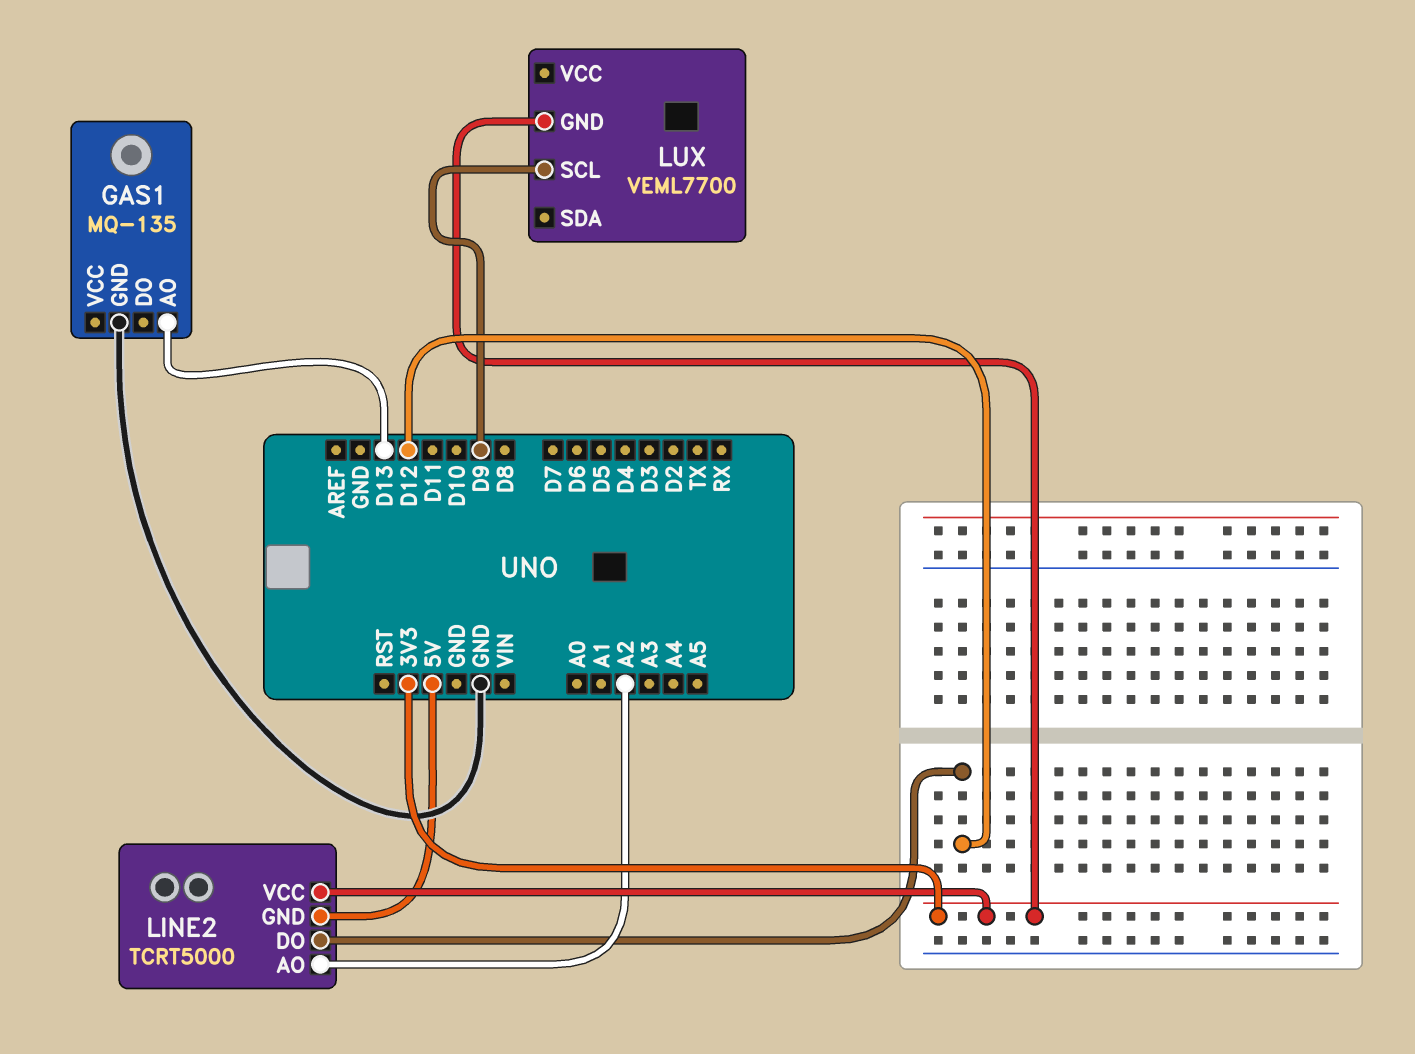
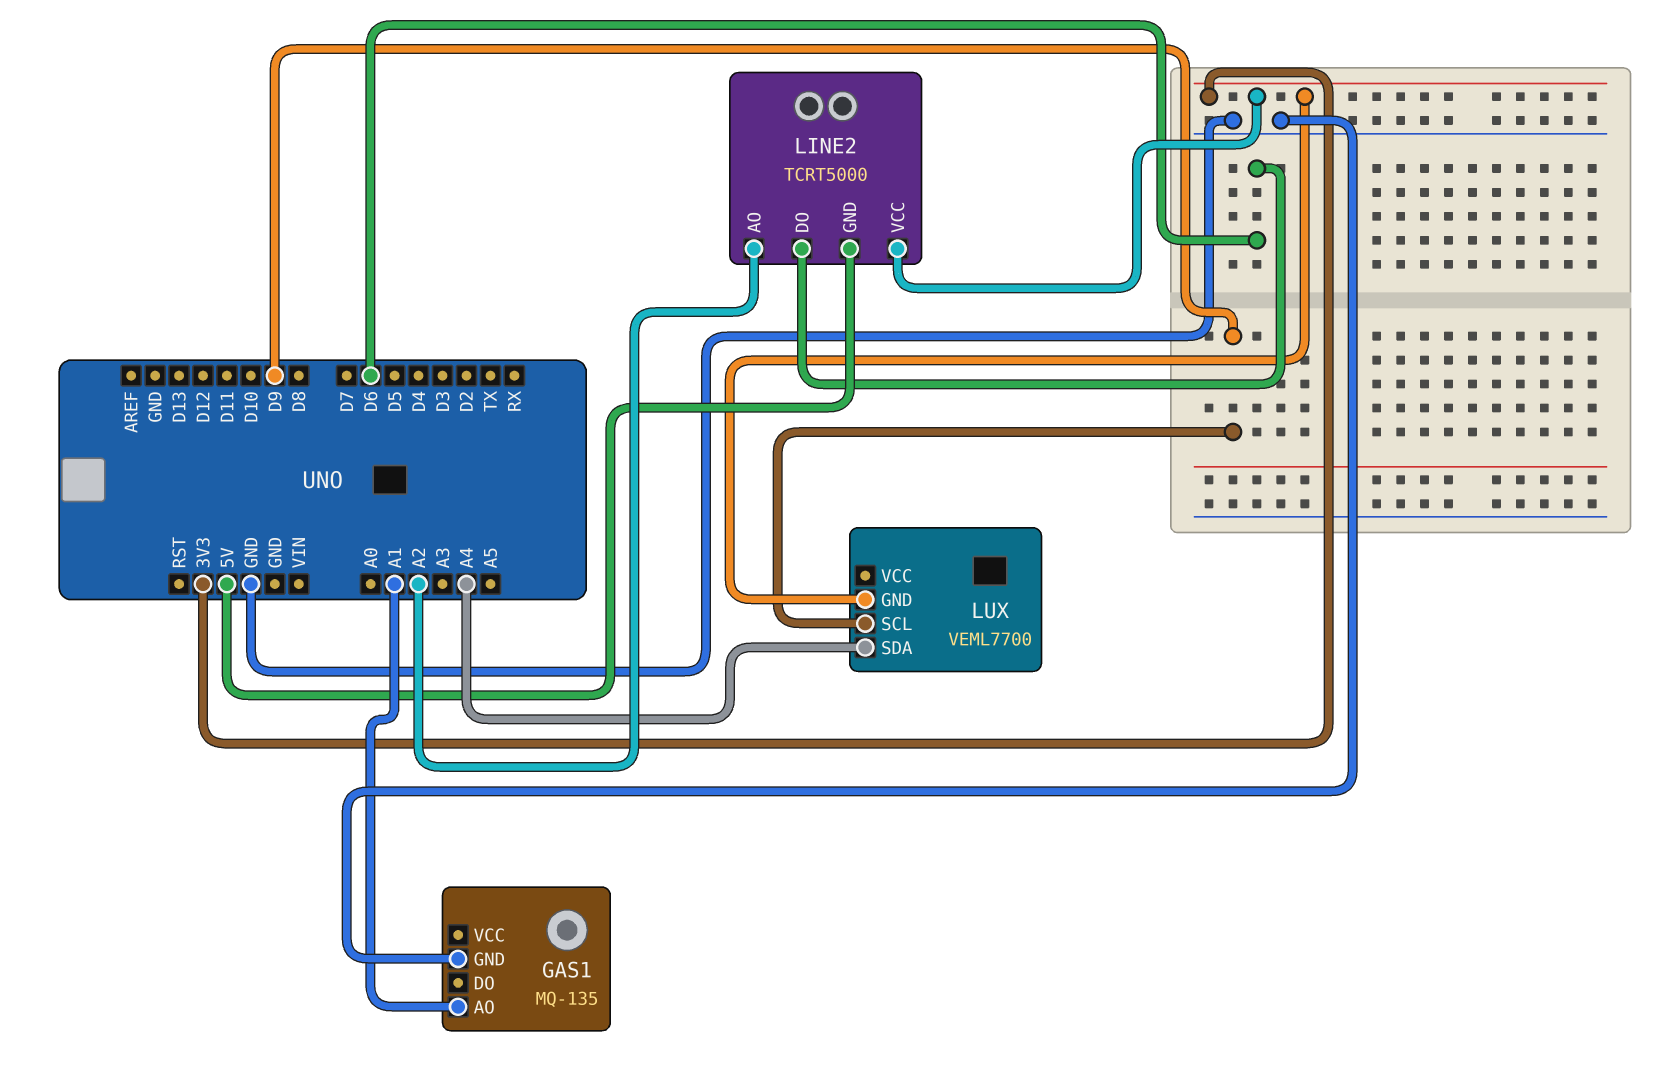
GAS1 pin AO: D13 -> A1
LINE2 pin DO: D12 -> D6
LUX pin SDA: none -> A4

